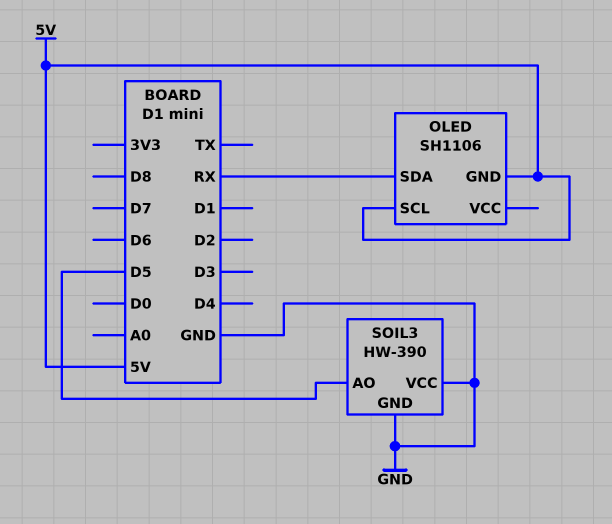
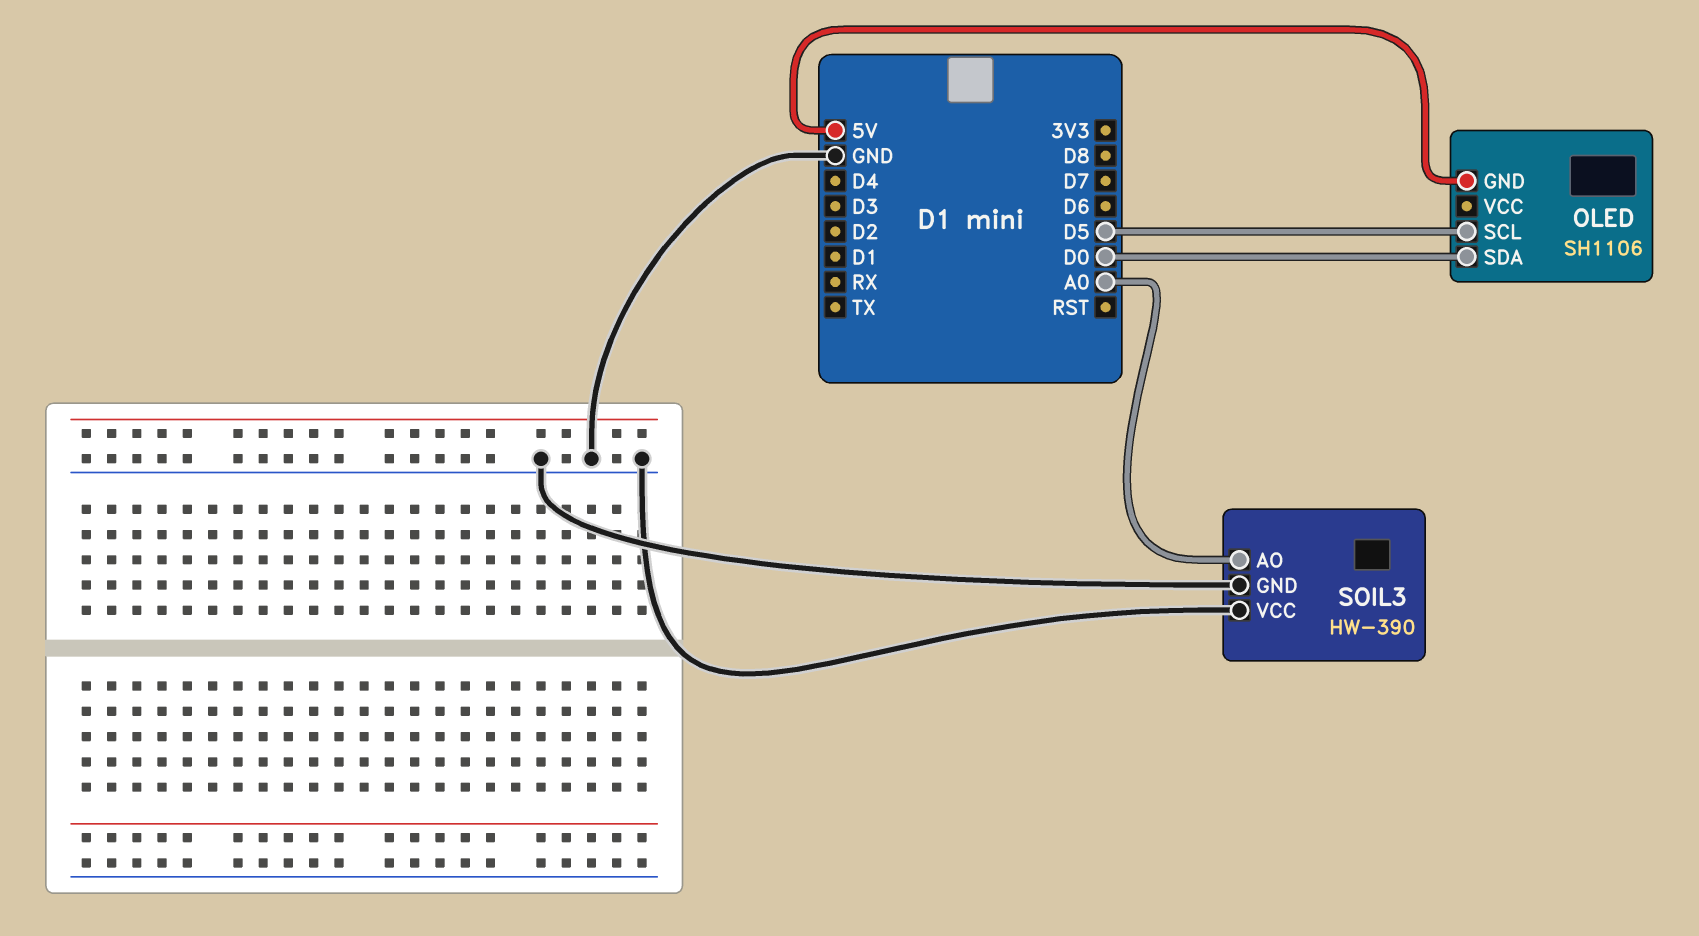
OLED pin SCL: 5V -> D5
OLED pin SDA: RX -> D0
SOIL3 pin AO: D5 -> A0

